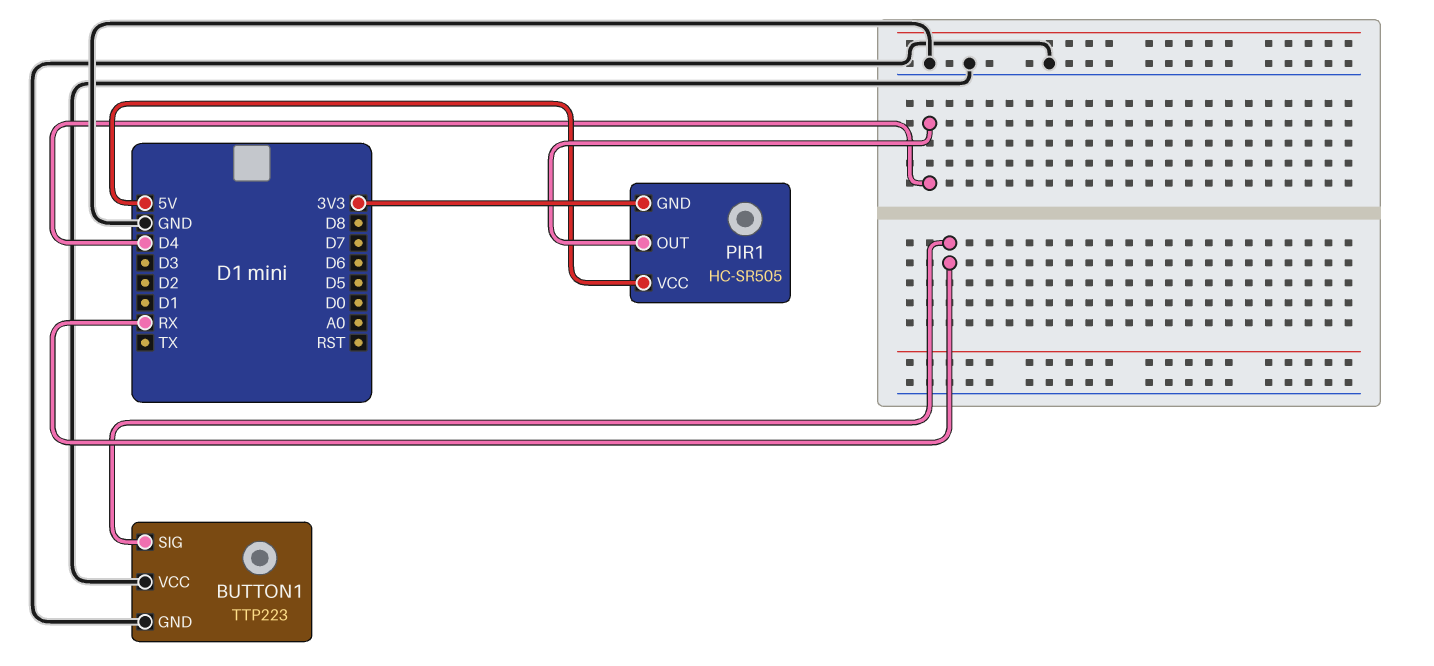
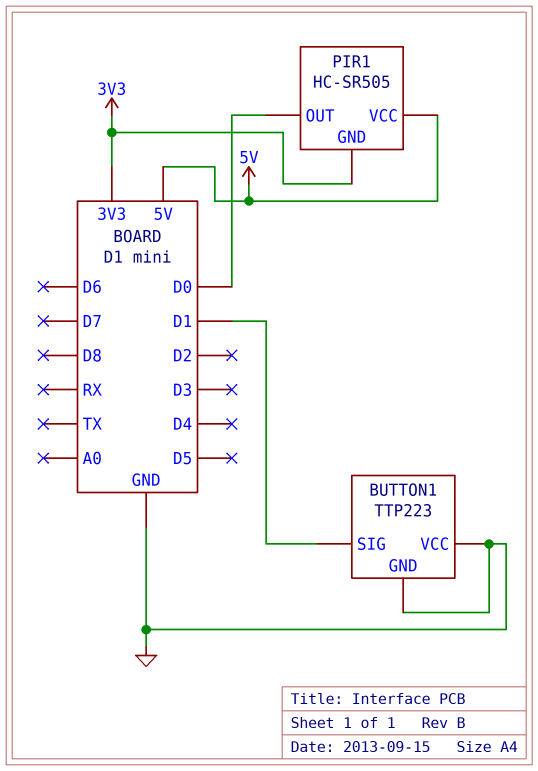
BUTTON1 pin SIG: RX -> D1
PIR1 pin OUT: D4 -> D0

